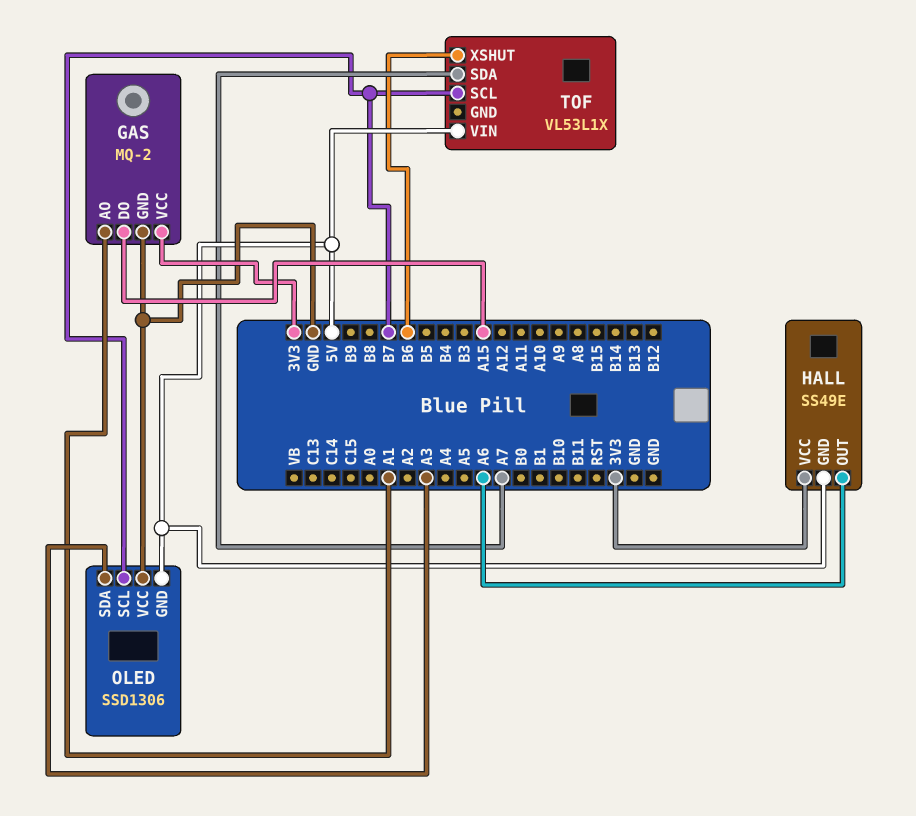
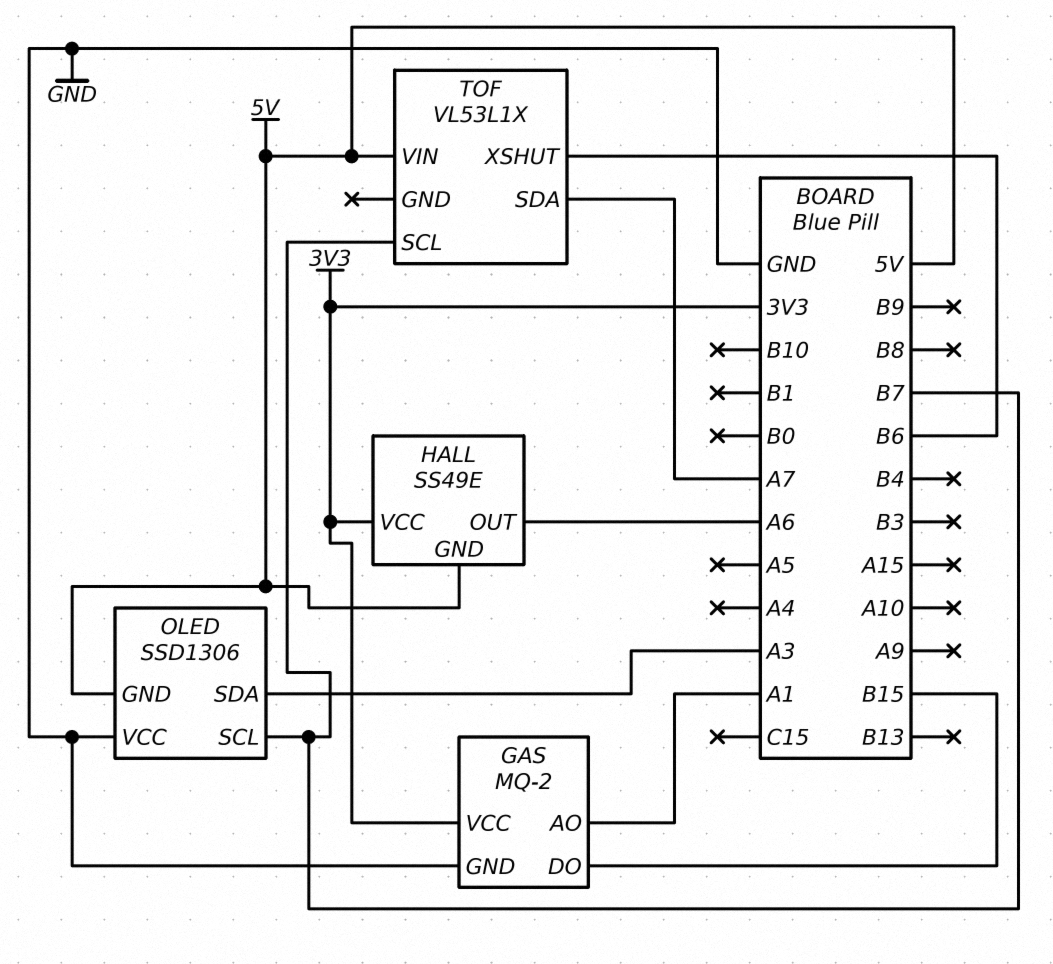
GAS pin DO: A15 -> B15

